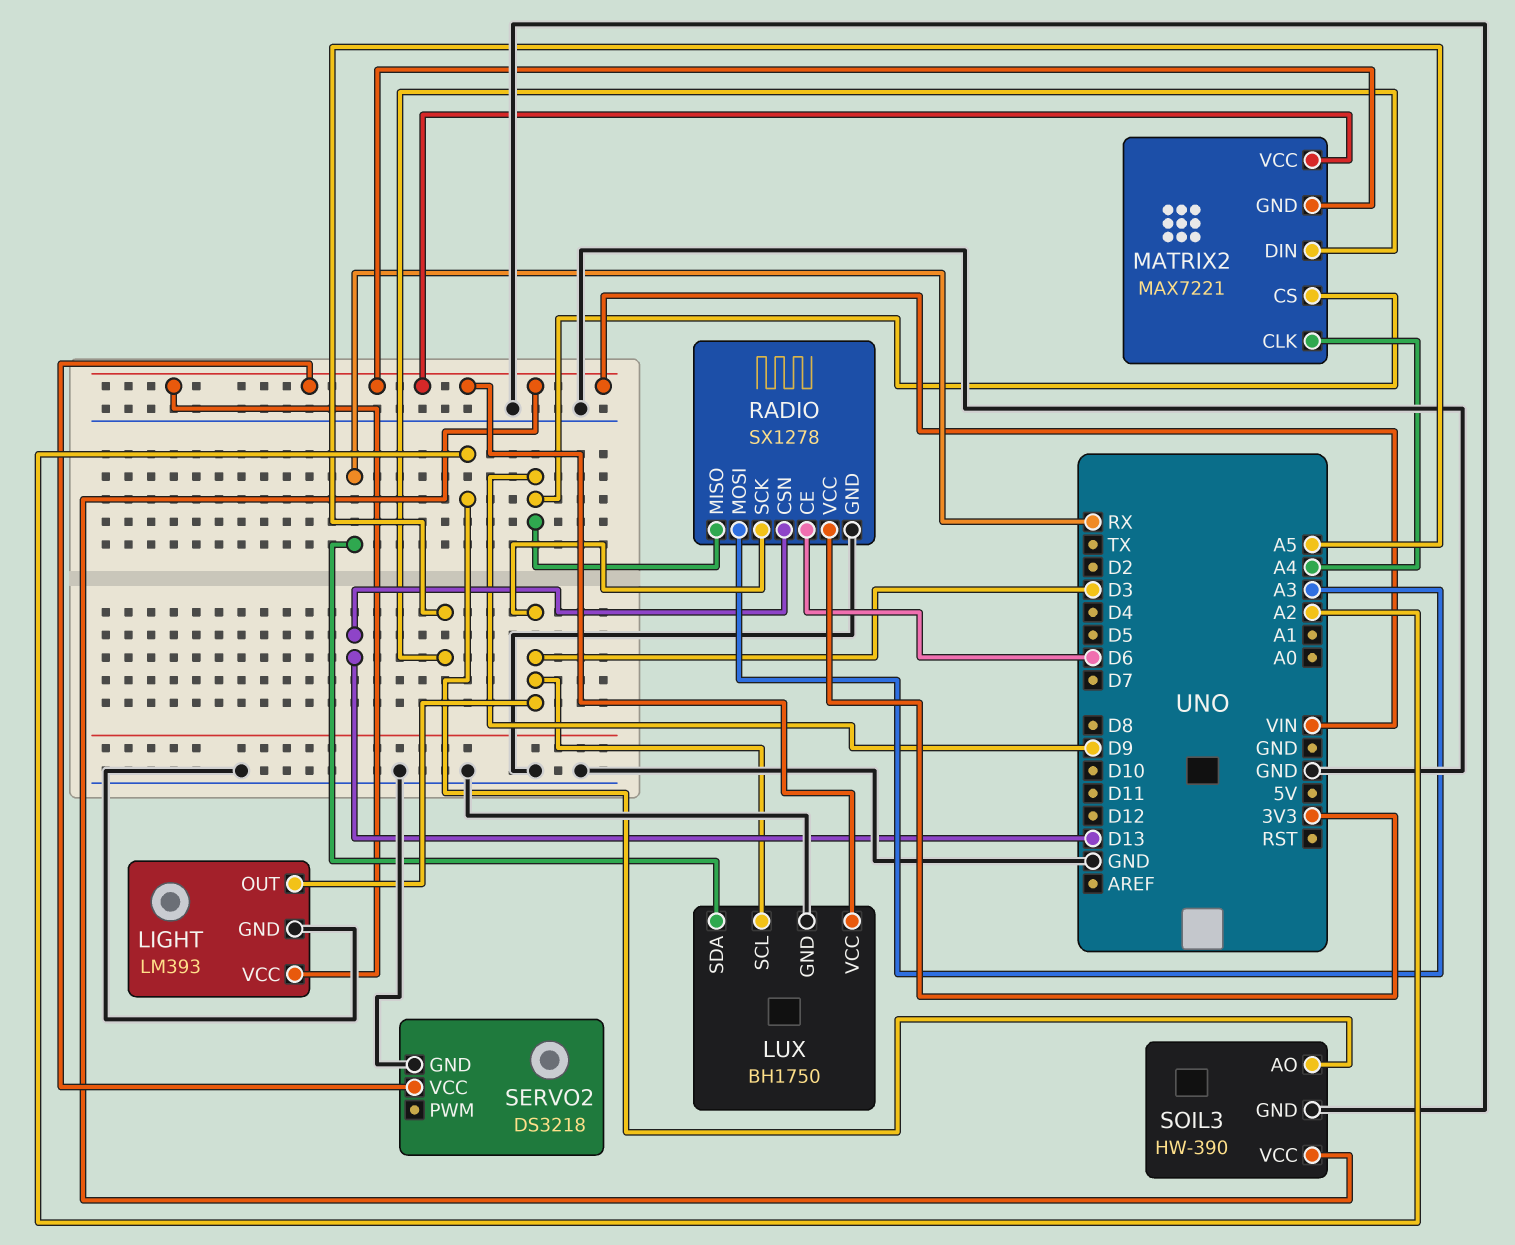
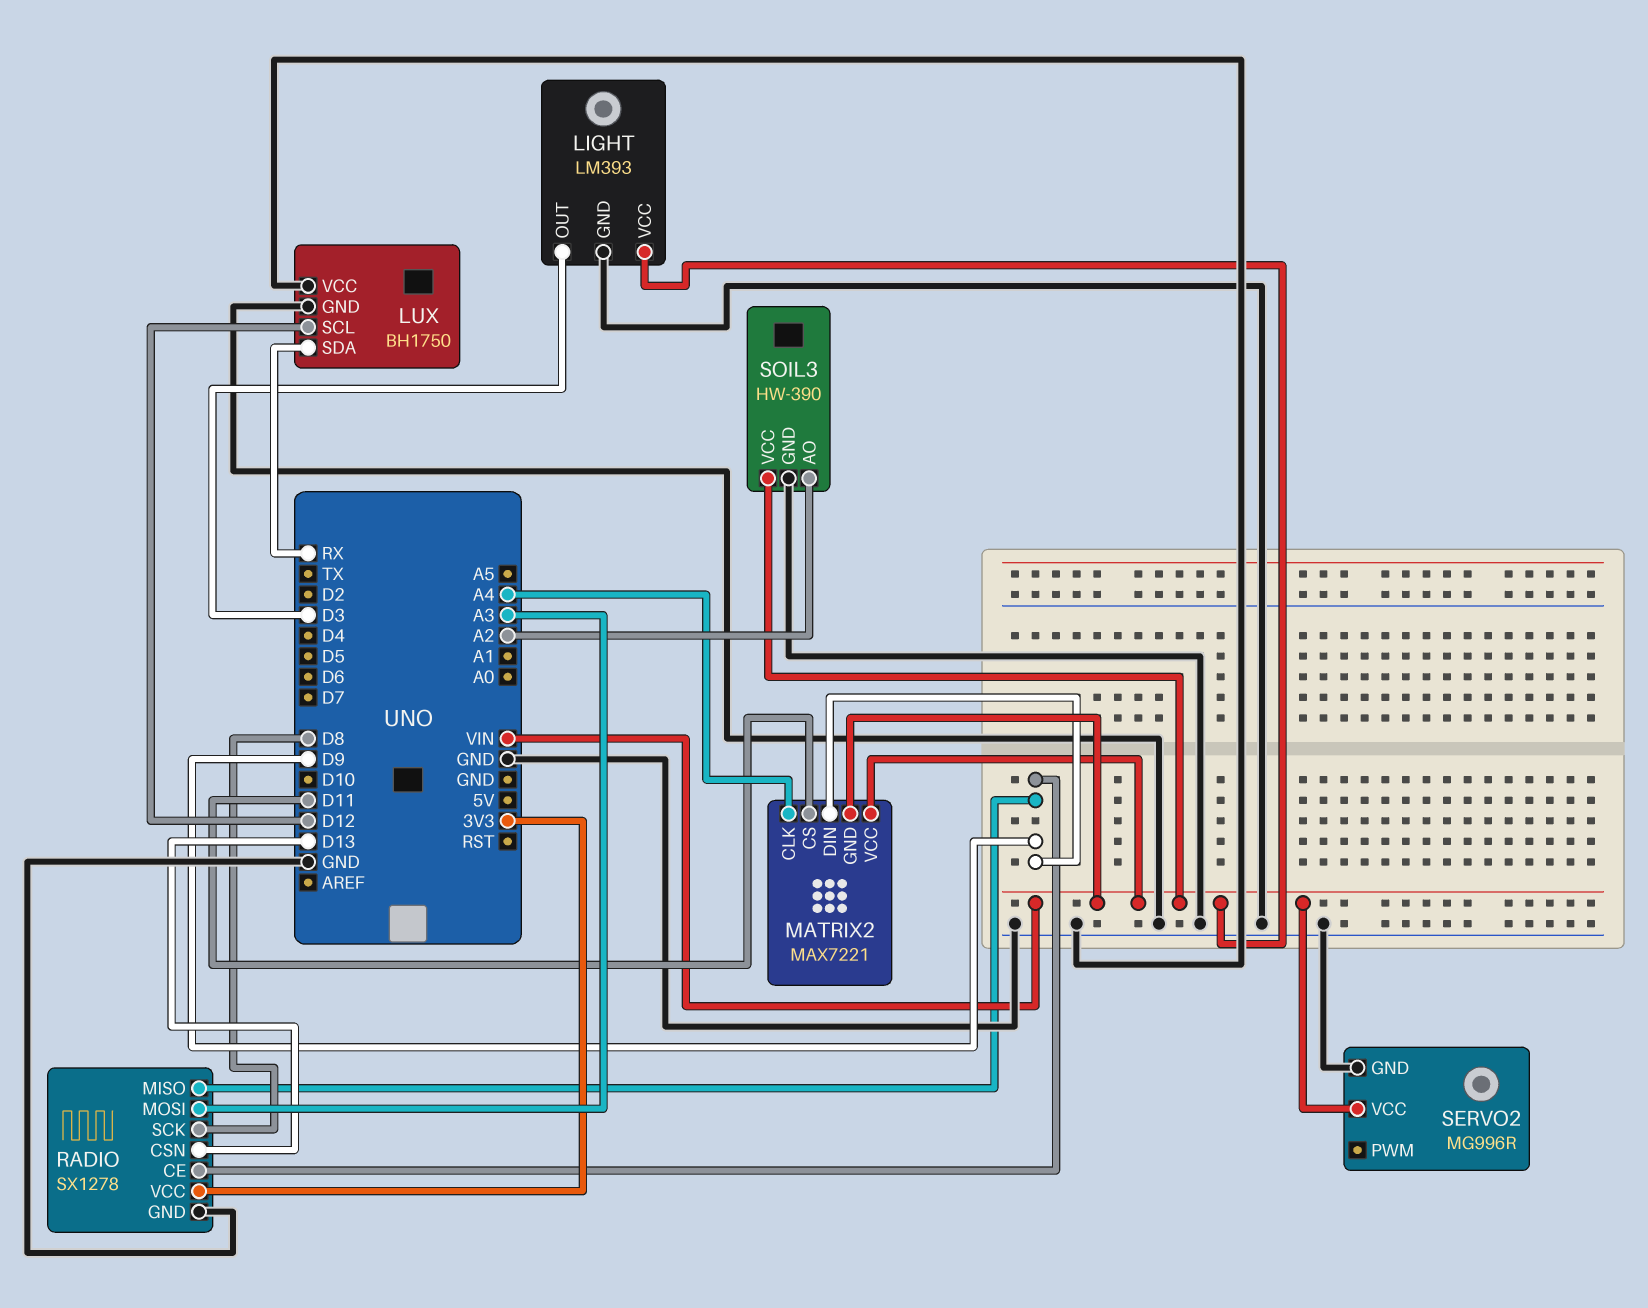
LUX pin SCL: D3 -> D12
LUX pin VCC: VIN -> GND
MATRIX2 pin CS: D9 -> D11
MATRIX2 pin DIN: A5 -> D9
RADIO pin CE: D6 -> D9
RADIO pin SCK: D3 -> D8
SERVO2: DS3218 -> MG996R

